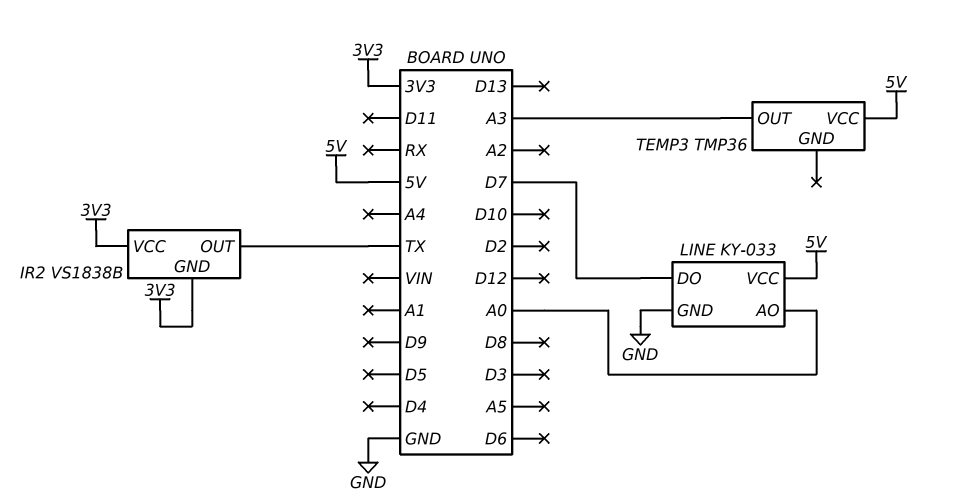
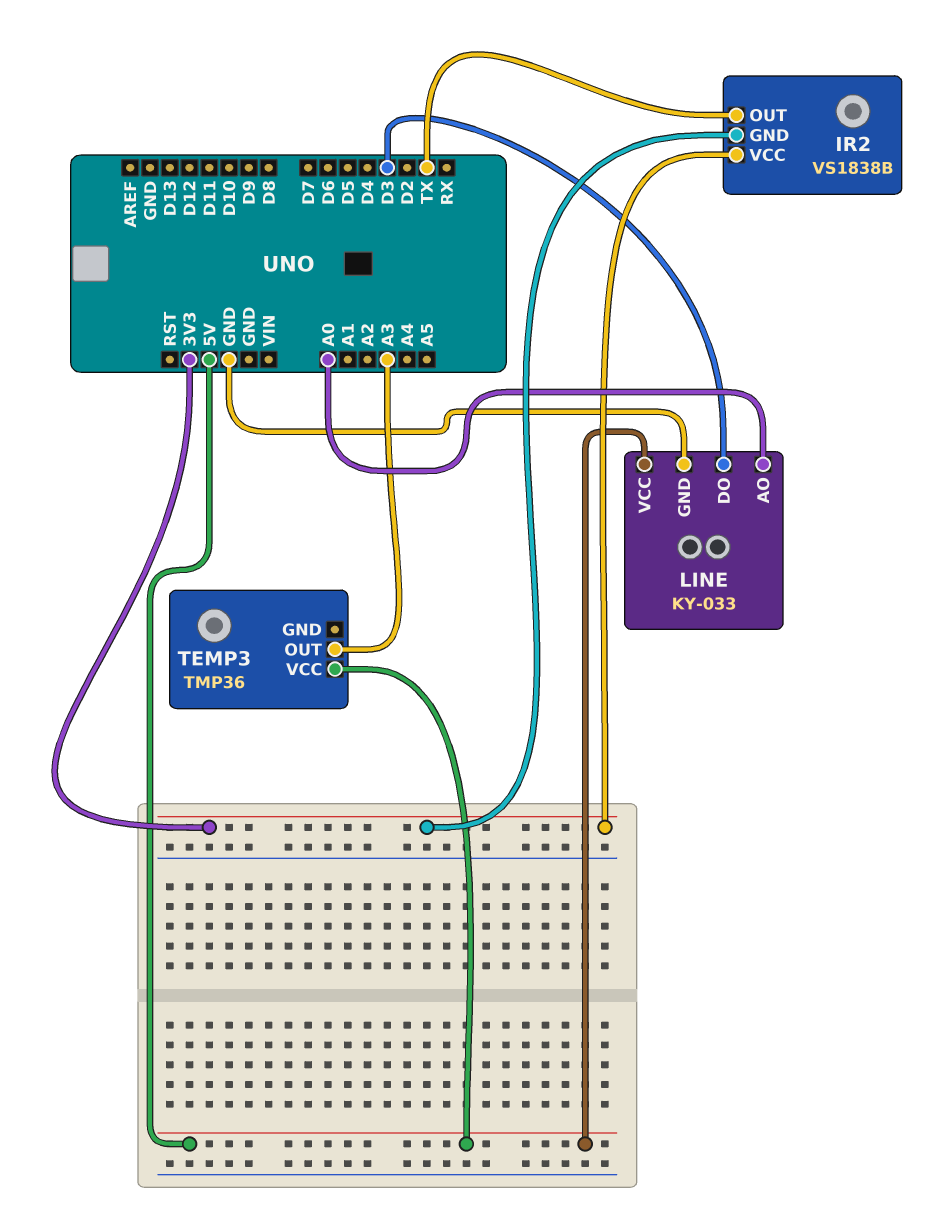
LINE pin DO: D7 -> D3

